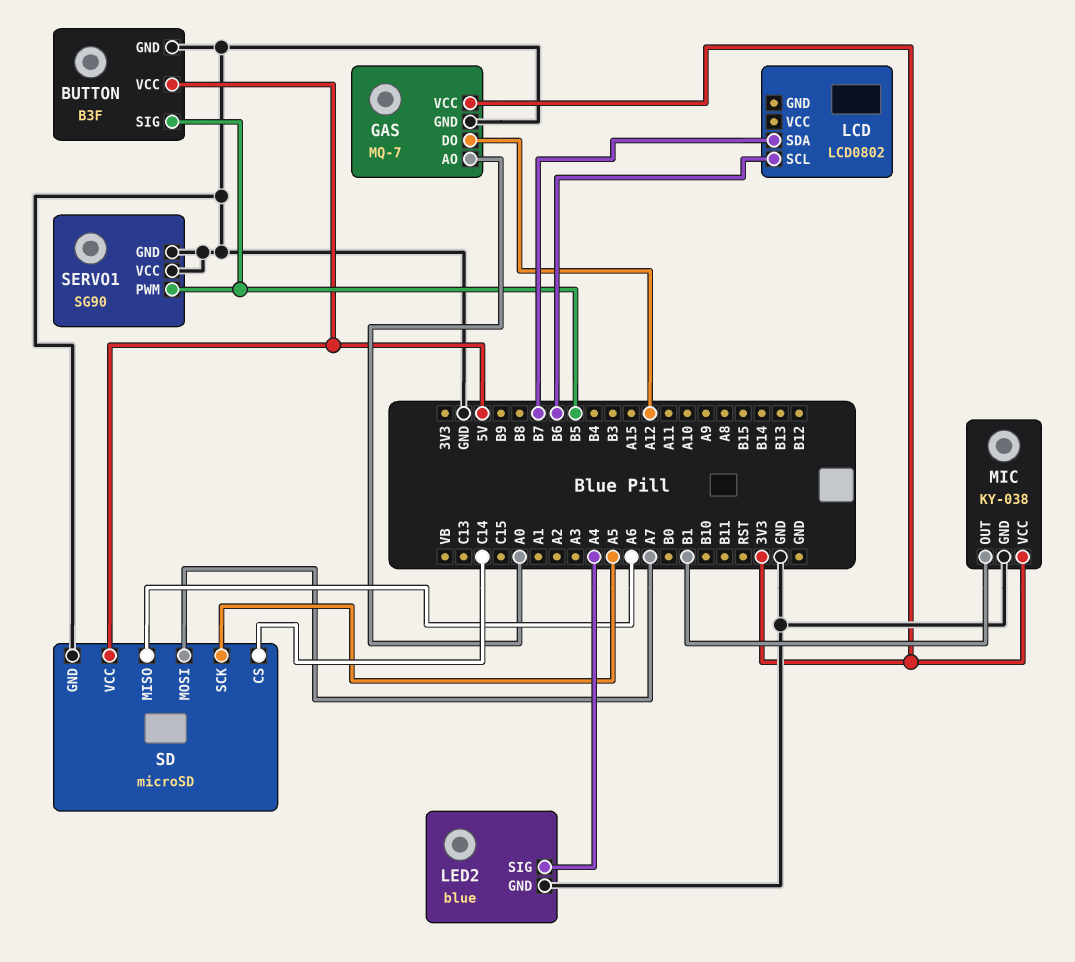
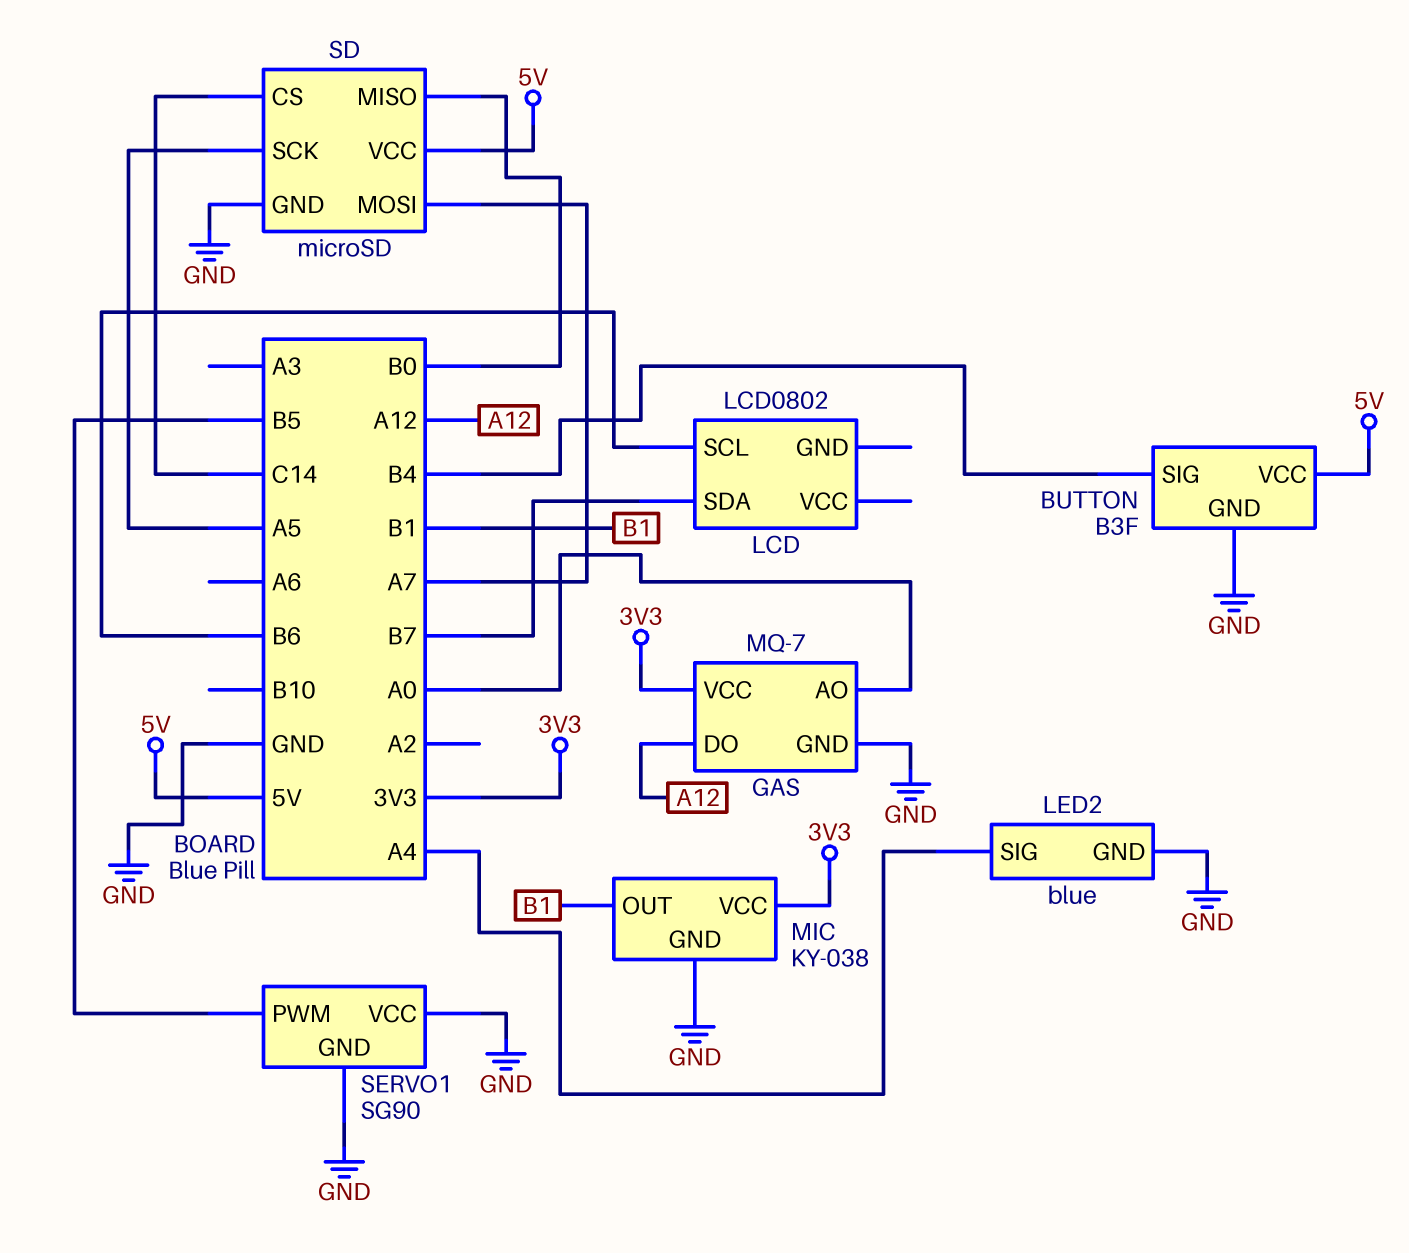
BUTTON pin SIG: B5 -> B4
SD pin MISO: A6 -> B0

